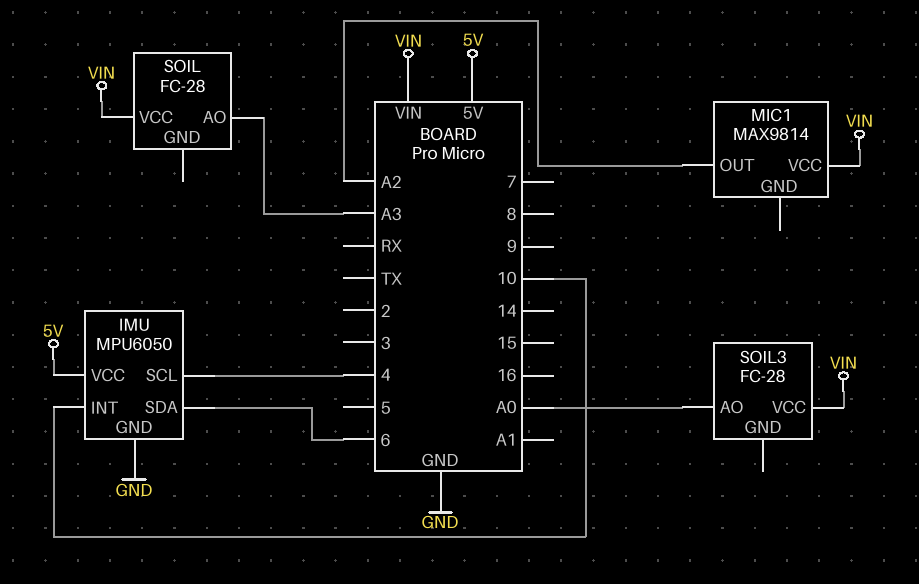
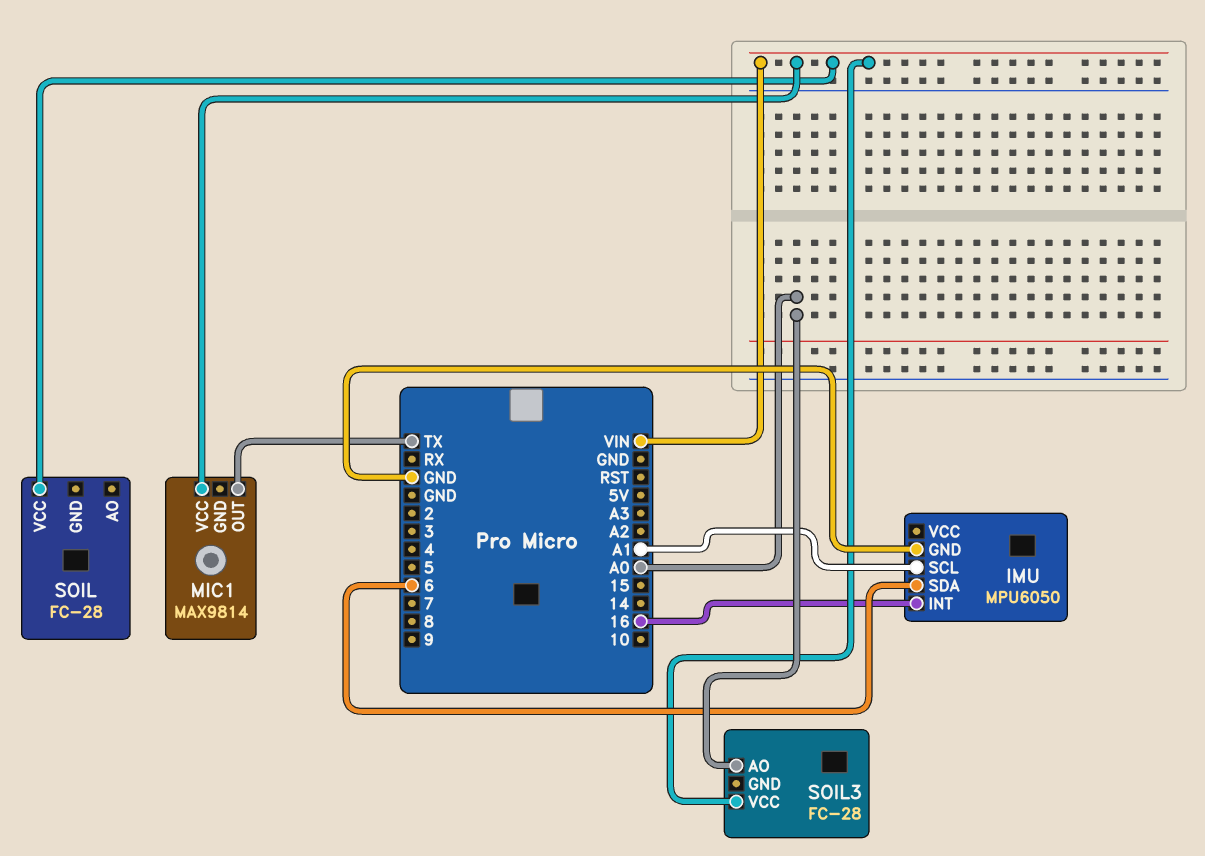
IMU pin INT: 10 -> 16
IMU pin SCL: 4 -> A1
IMU pin VCC: 5V -> none
MIC1 pin OUT: A2 -> TX
SOIL pin AO: A3 -> none

